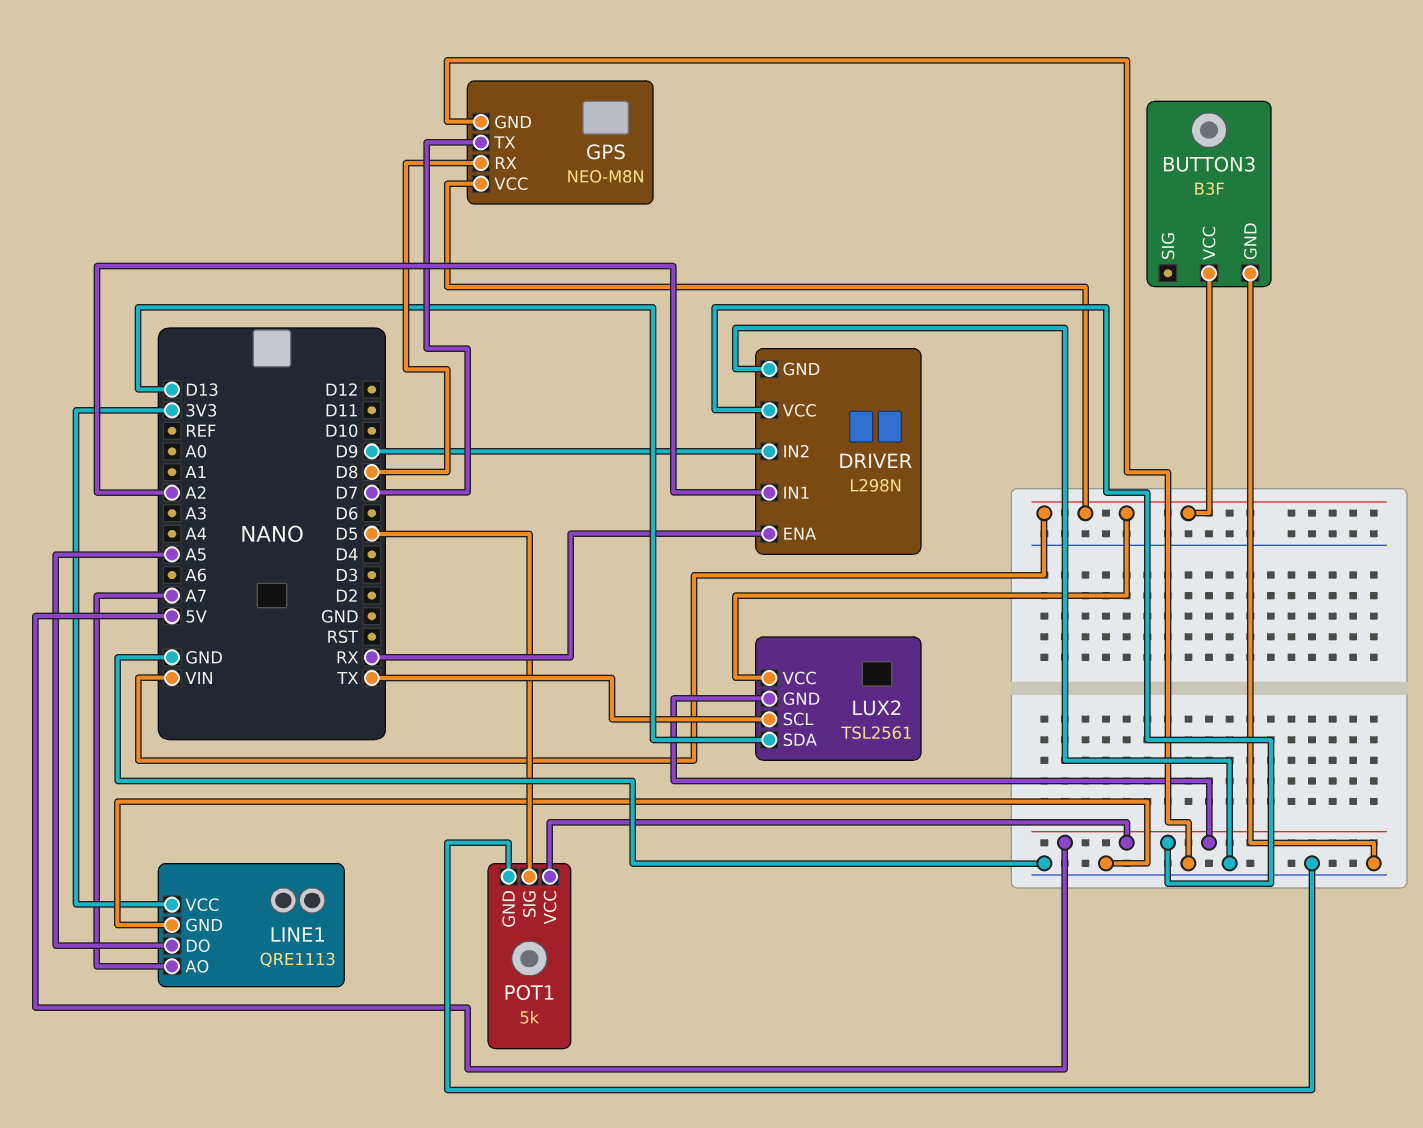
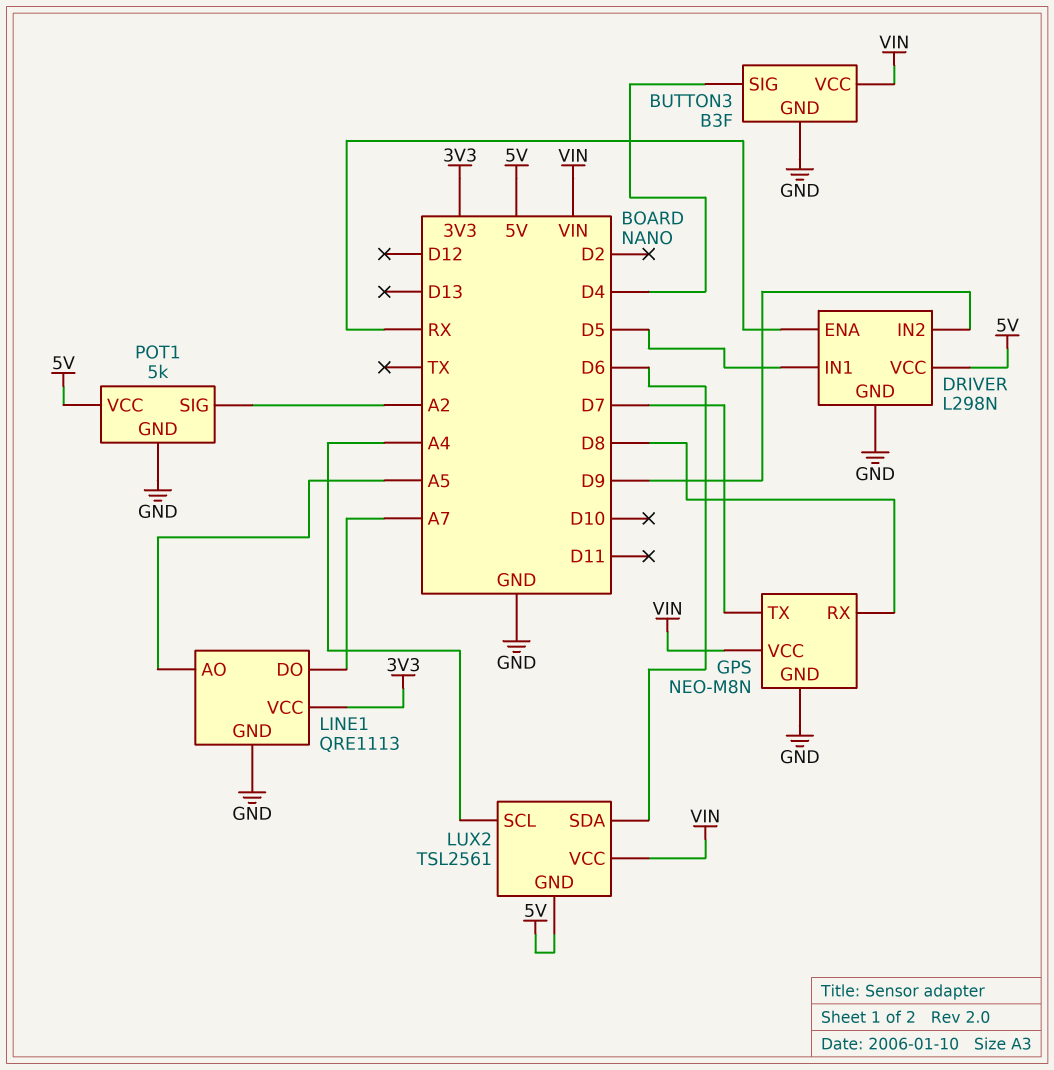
BUTTON3 pin SIG: none -> D4
DRIVER pin IN1: A2 -> D5
LINE1 pin AO: A7 -> A5
LINE1 pin DO: A5 -> A7
LUX2 pin SCL: TX -> A4
LUX2 pin SDA: D13 -> D6
POT1 pin SIG: D5 -> A2

